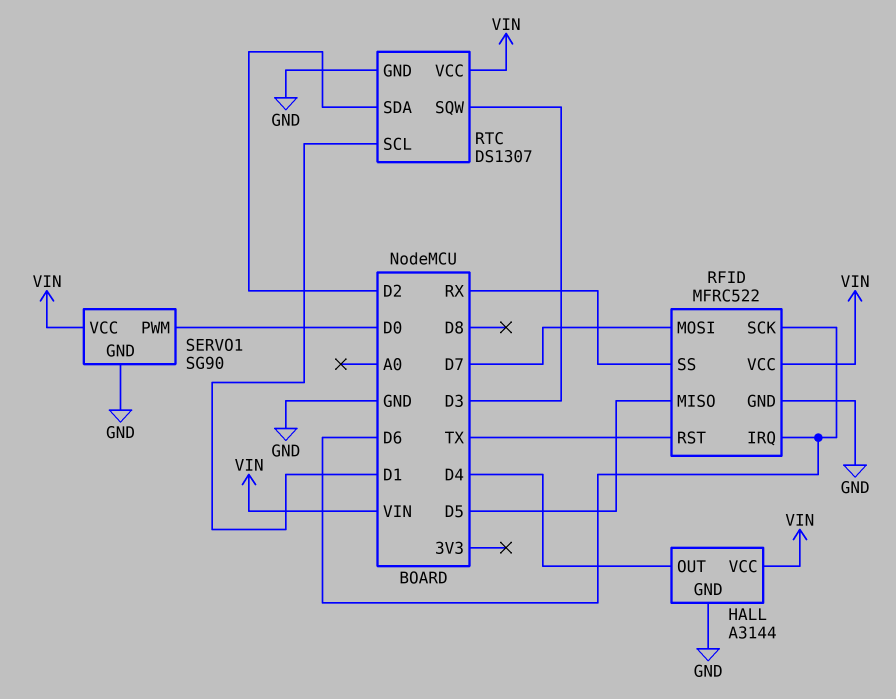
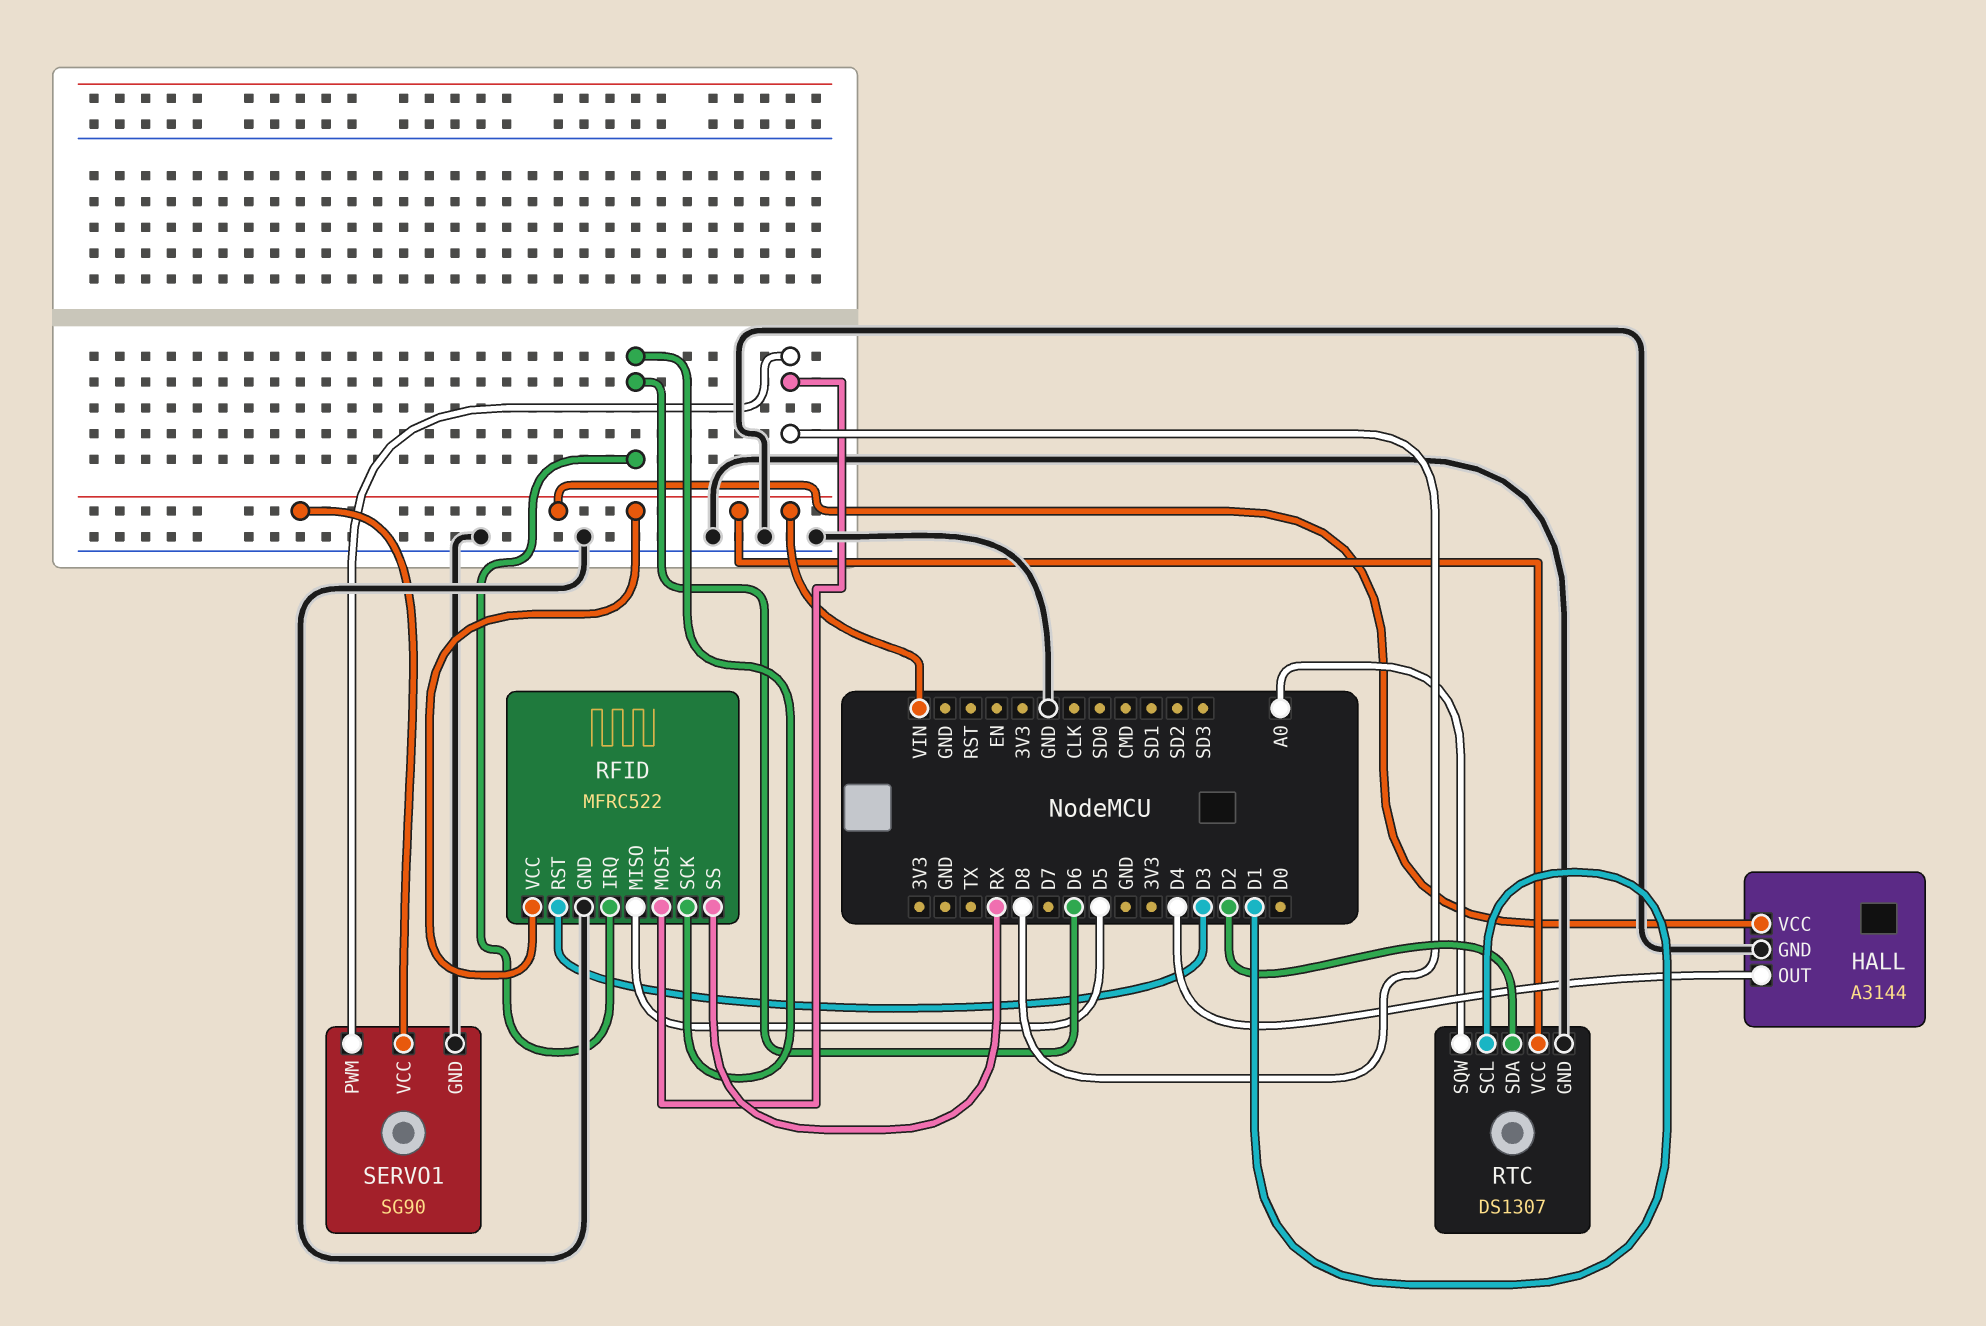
RFID pin MOSI: D7 -> D8
RFID pin RST: TX -> D3
RTC pin SQW: D3 -> A0
SERVO1 pin PWM: D0 -> D8

